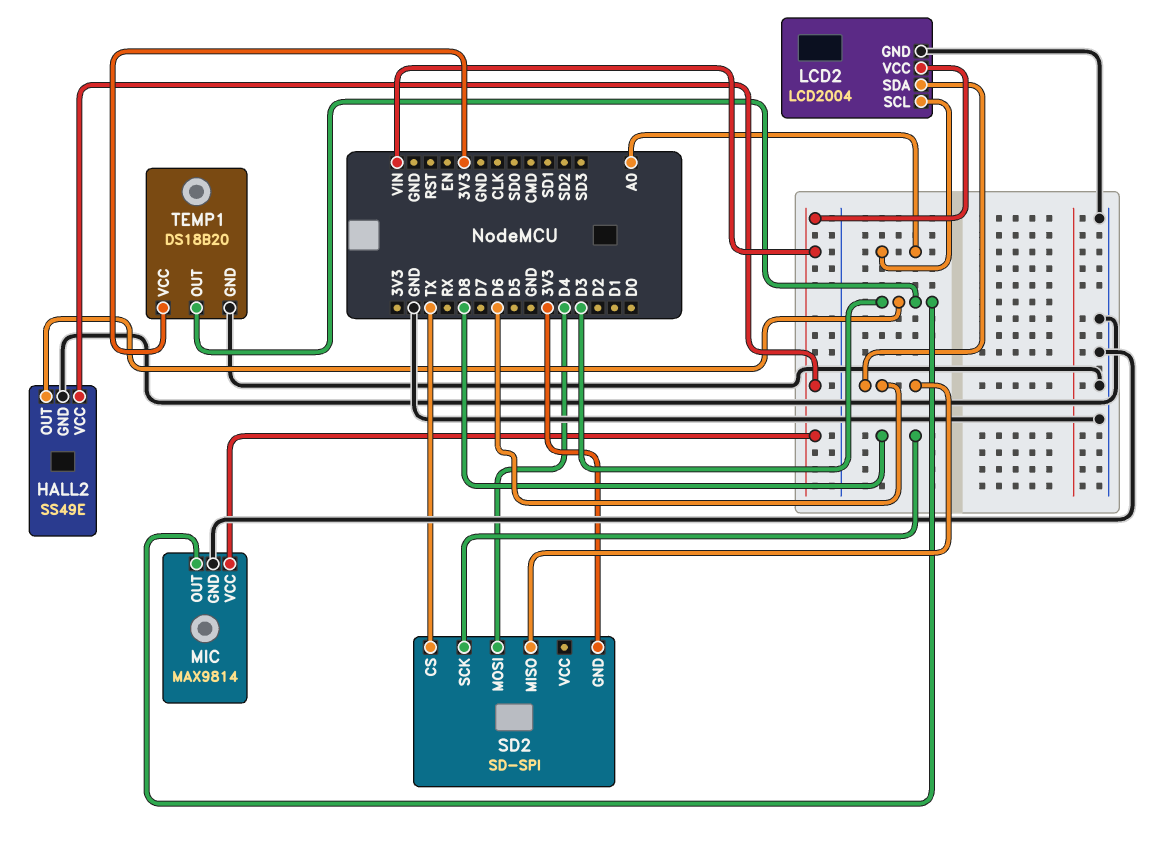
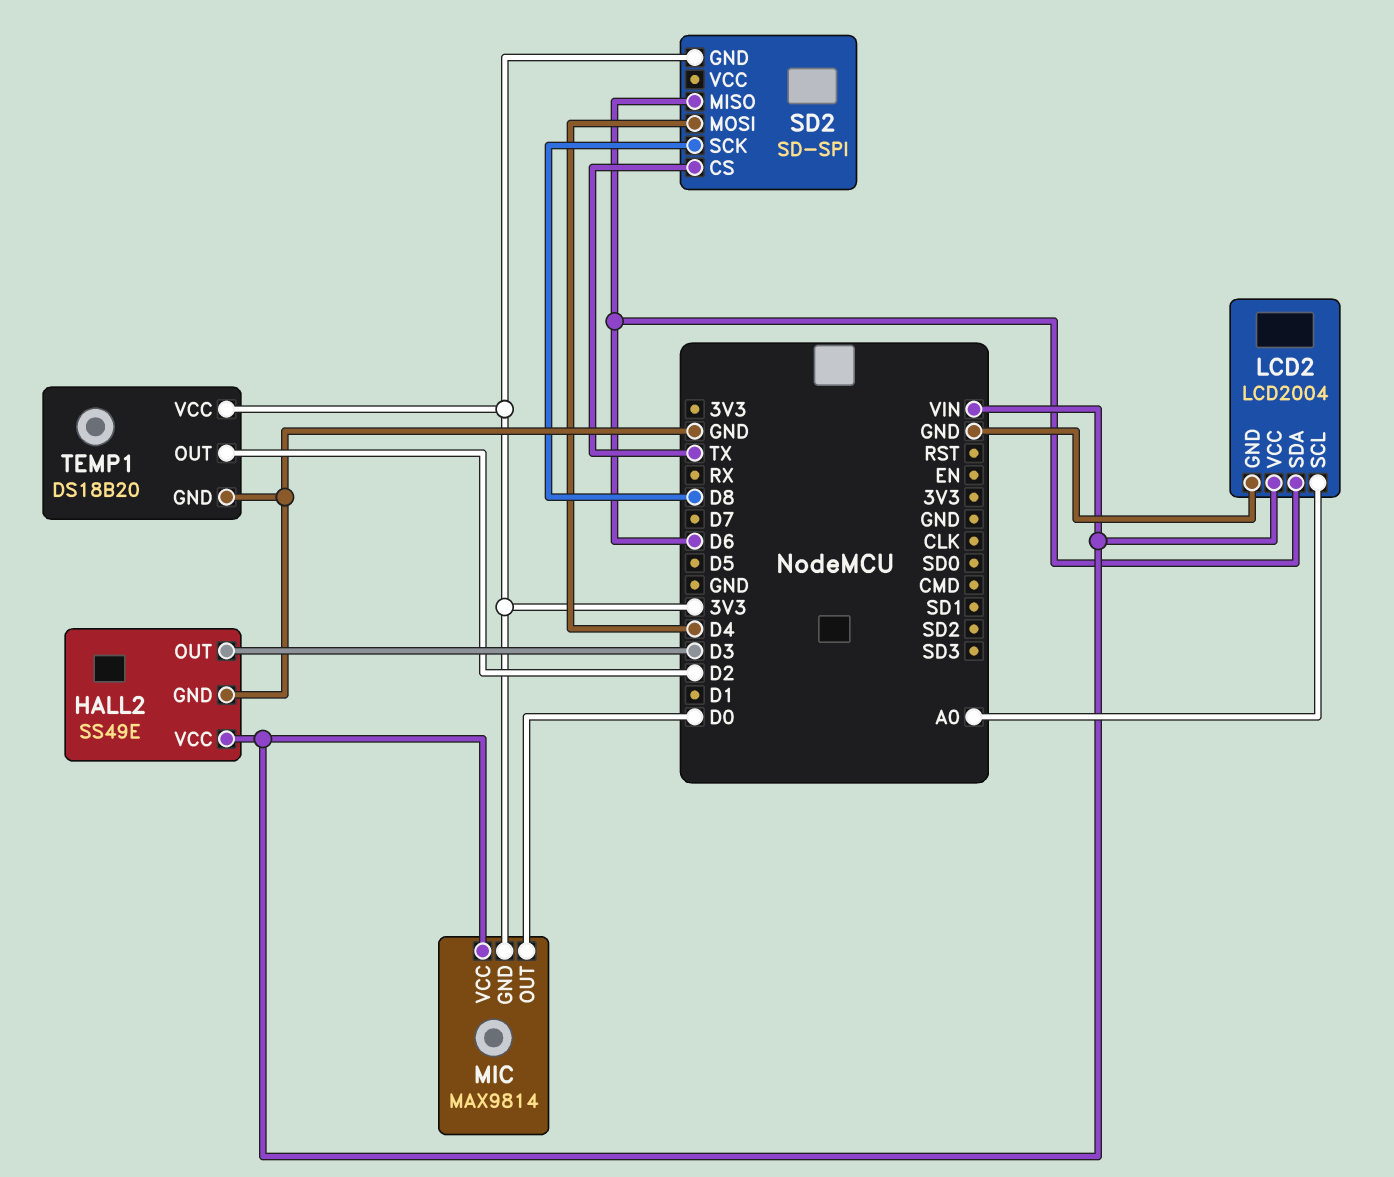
MIC pin GND: GND -> 3V3
MIC pin OUT: D3 -> D0
TEMP1 pin OUT: D3 -> D2

